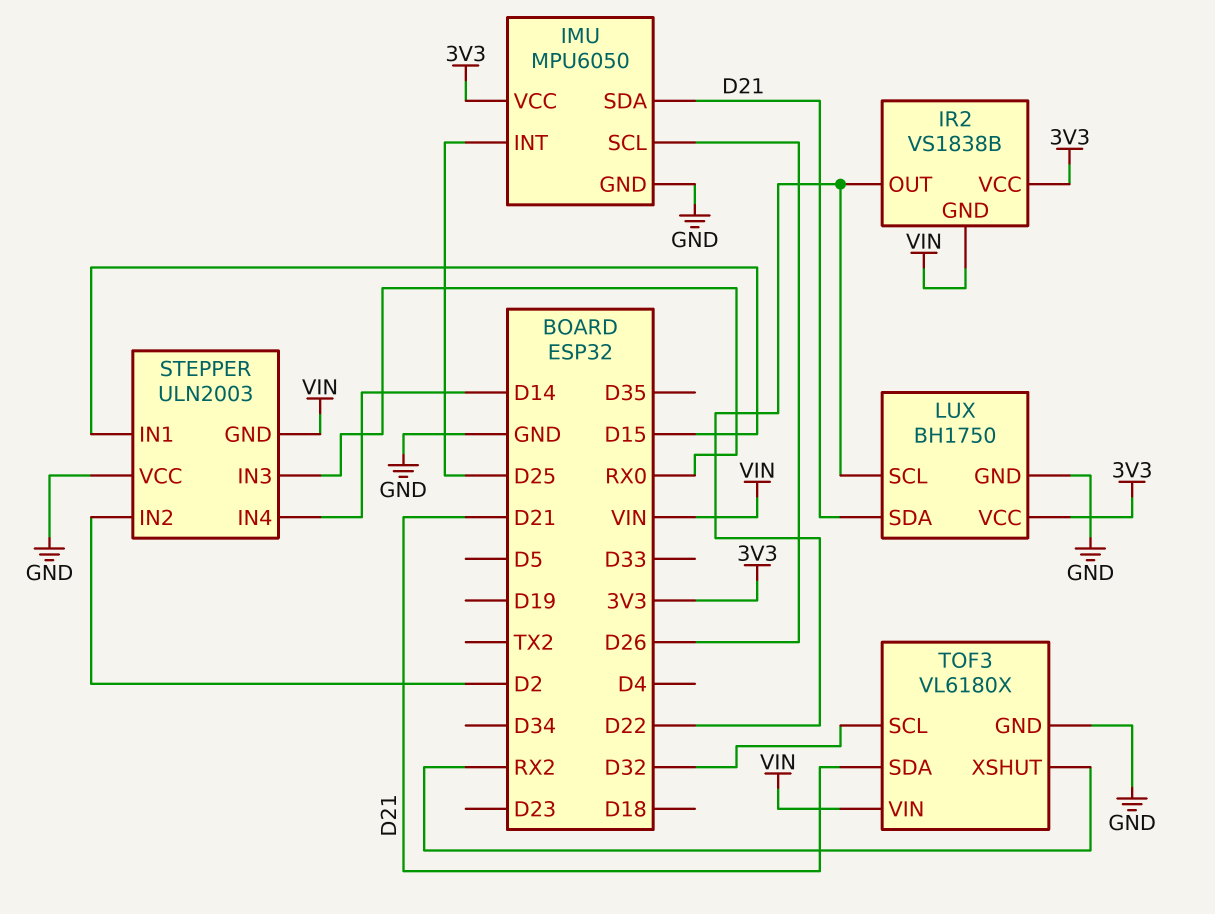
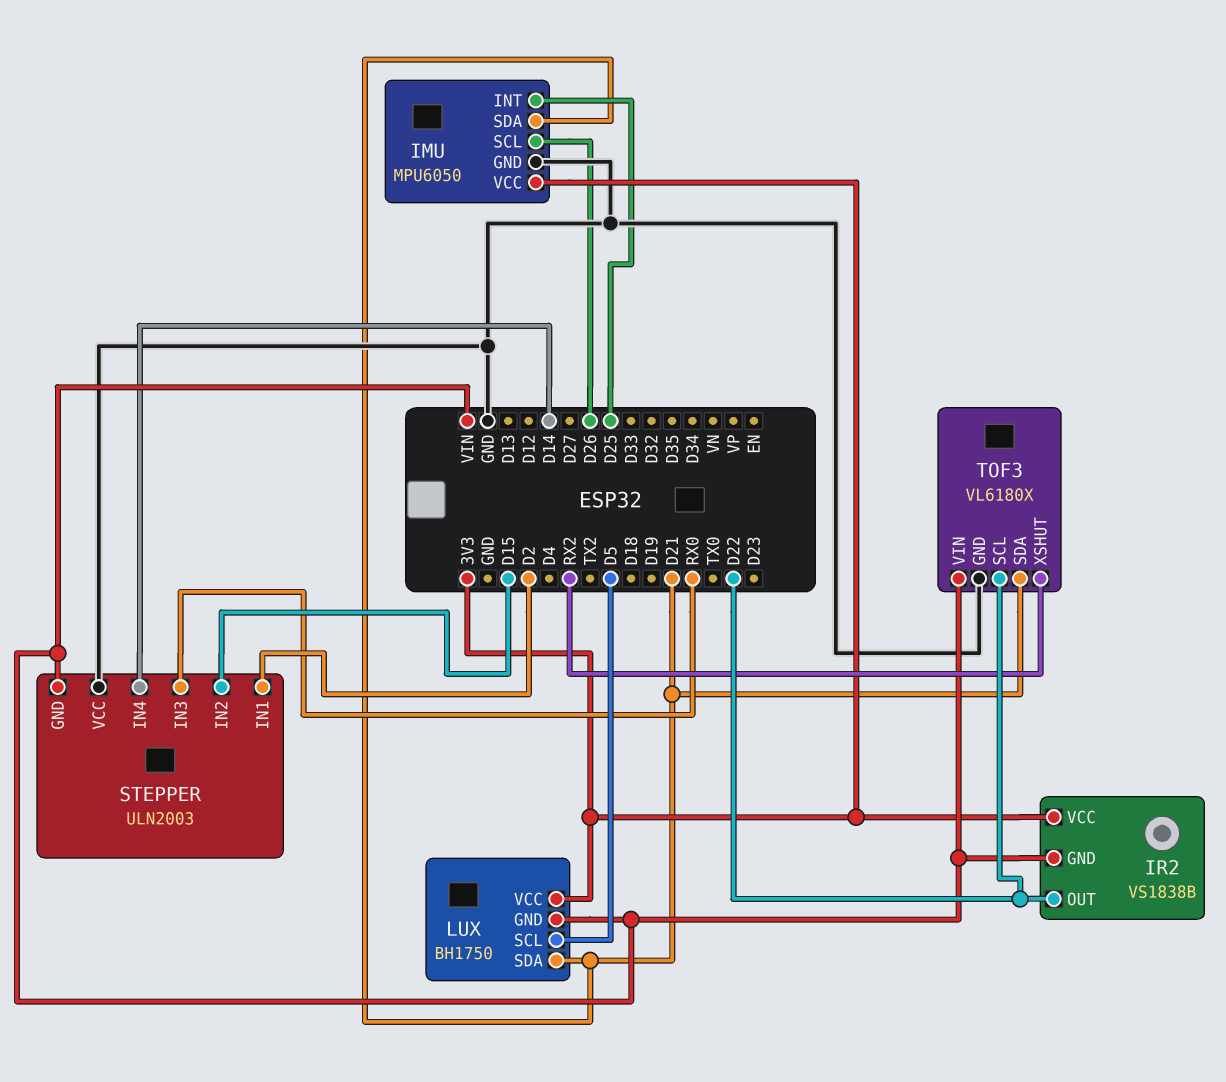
LUX pin GND: GND -> VIN
LUX pin SCL: D22 -> D5
STEPPER pin IN1: D15 -> D2
STEPPER pin IN2: D2 -> D15
TOF3 pin SCL: D32 -> D22

